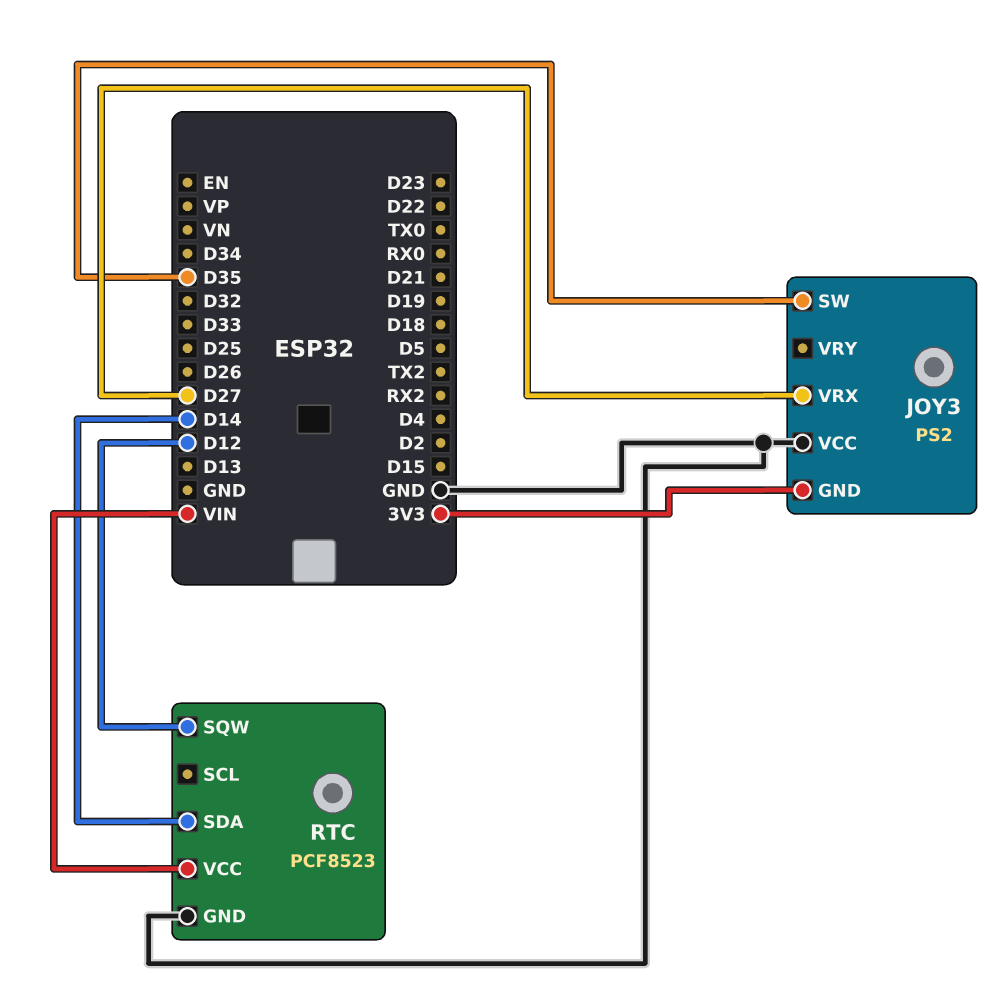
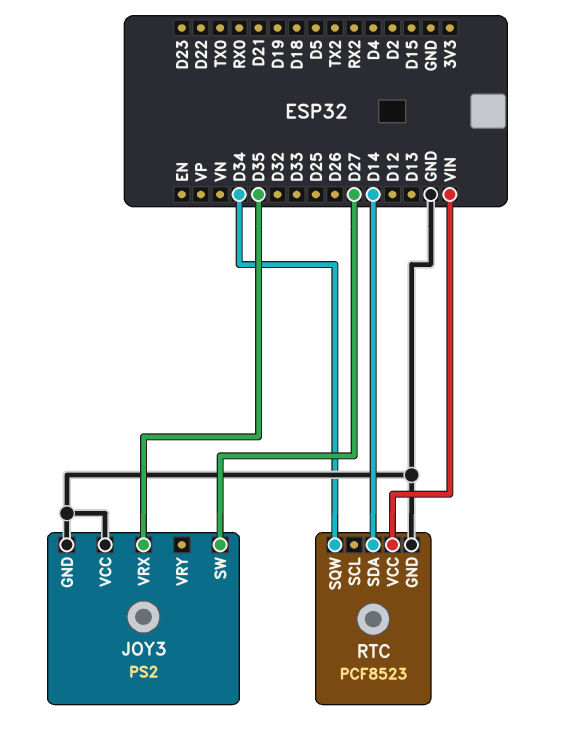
JOY3 pin GND: 3V3 -> GND
JOY3 pin SW: D35 -> D27
JOY3 pin VRX: D27 -> D35
RTC pin SQW: D12 -> D34

